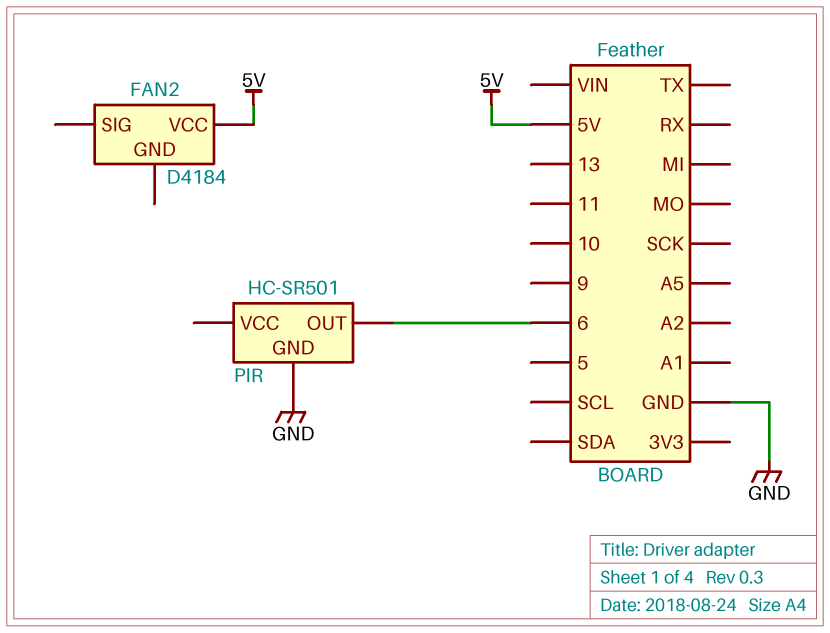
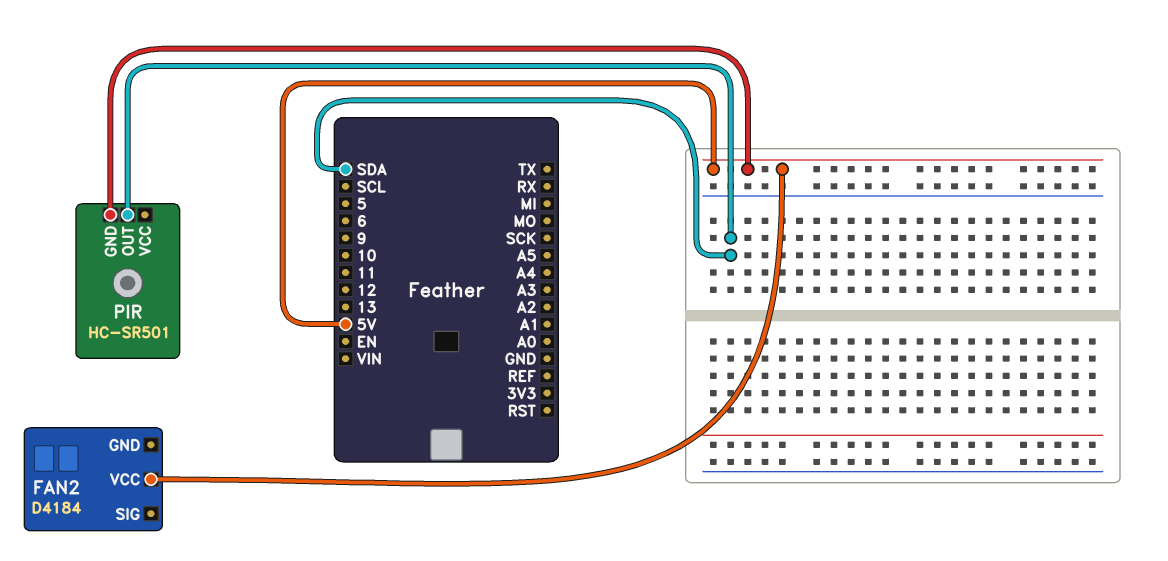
PIR pin GND: GND -> 5V
PIR pin OUT: 6 -> SDA

